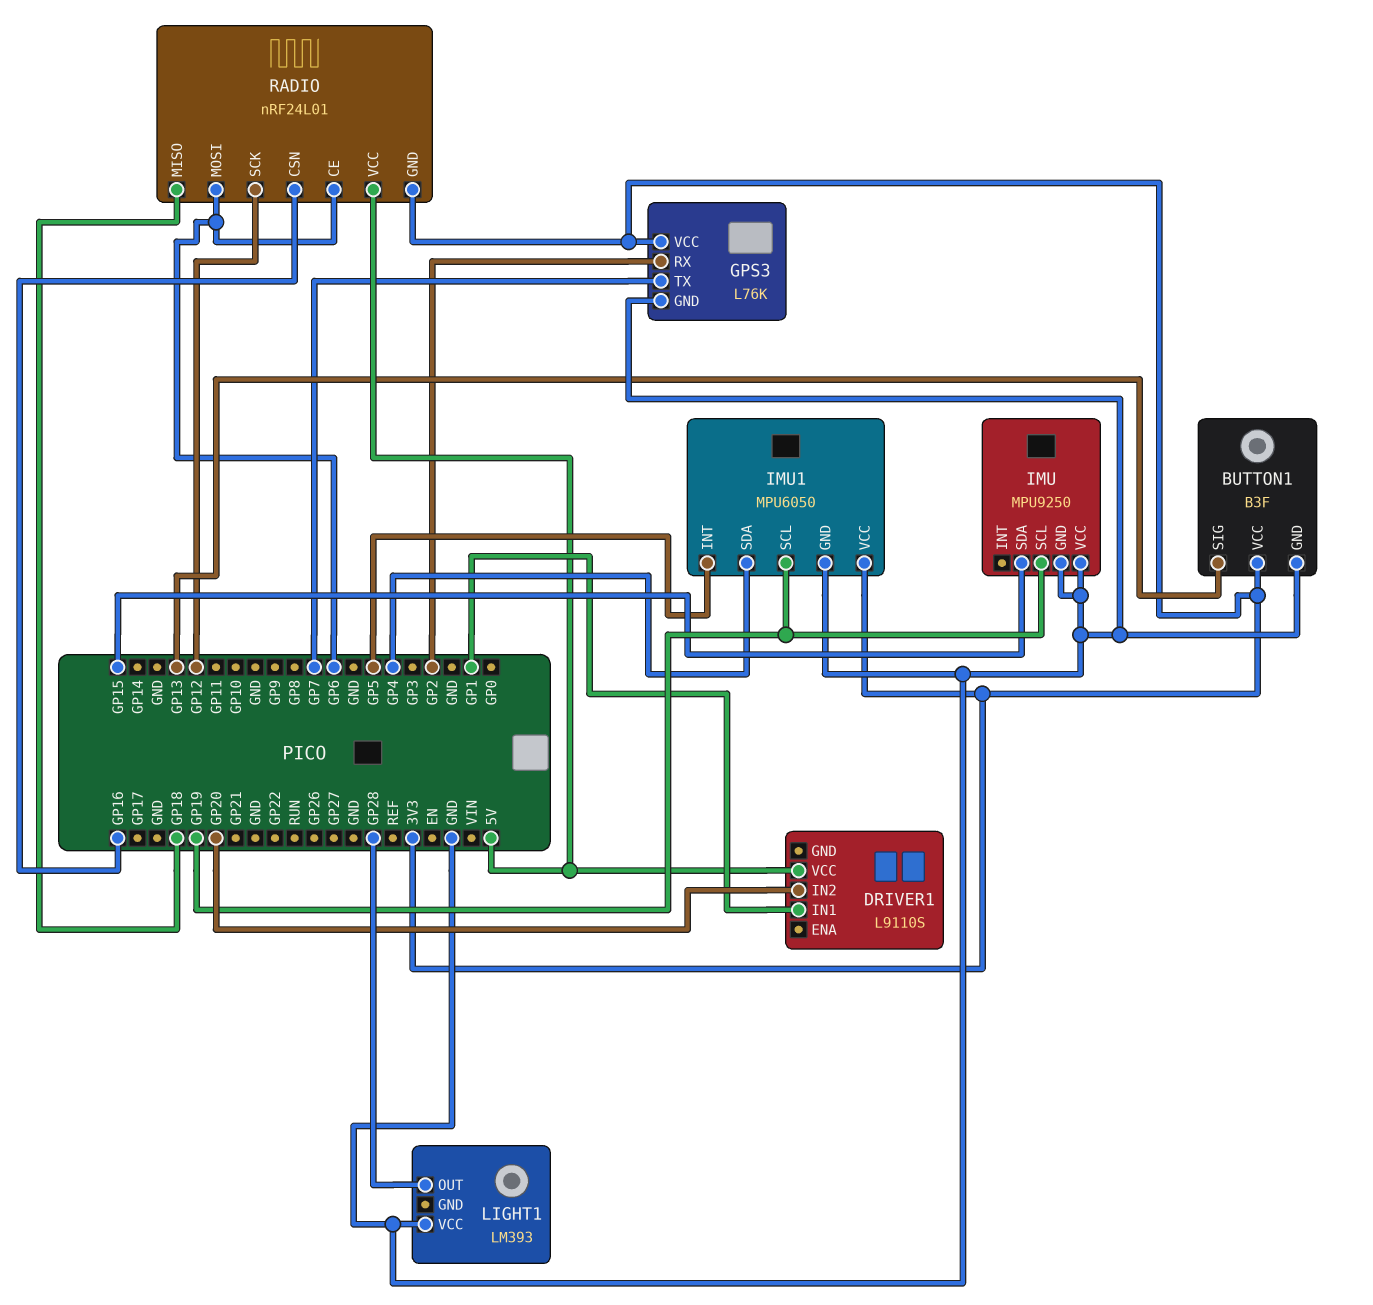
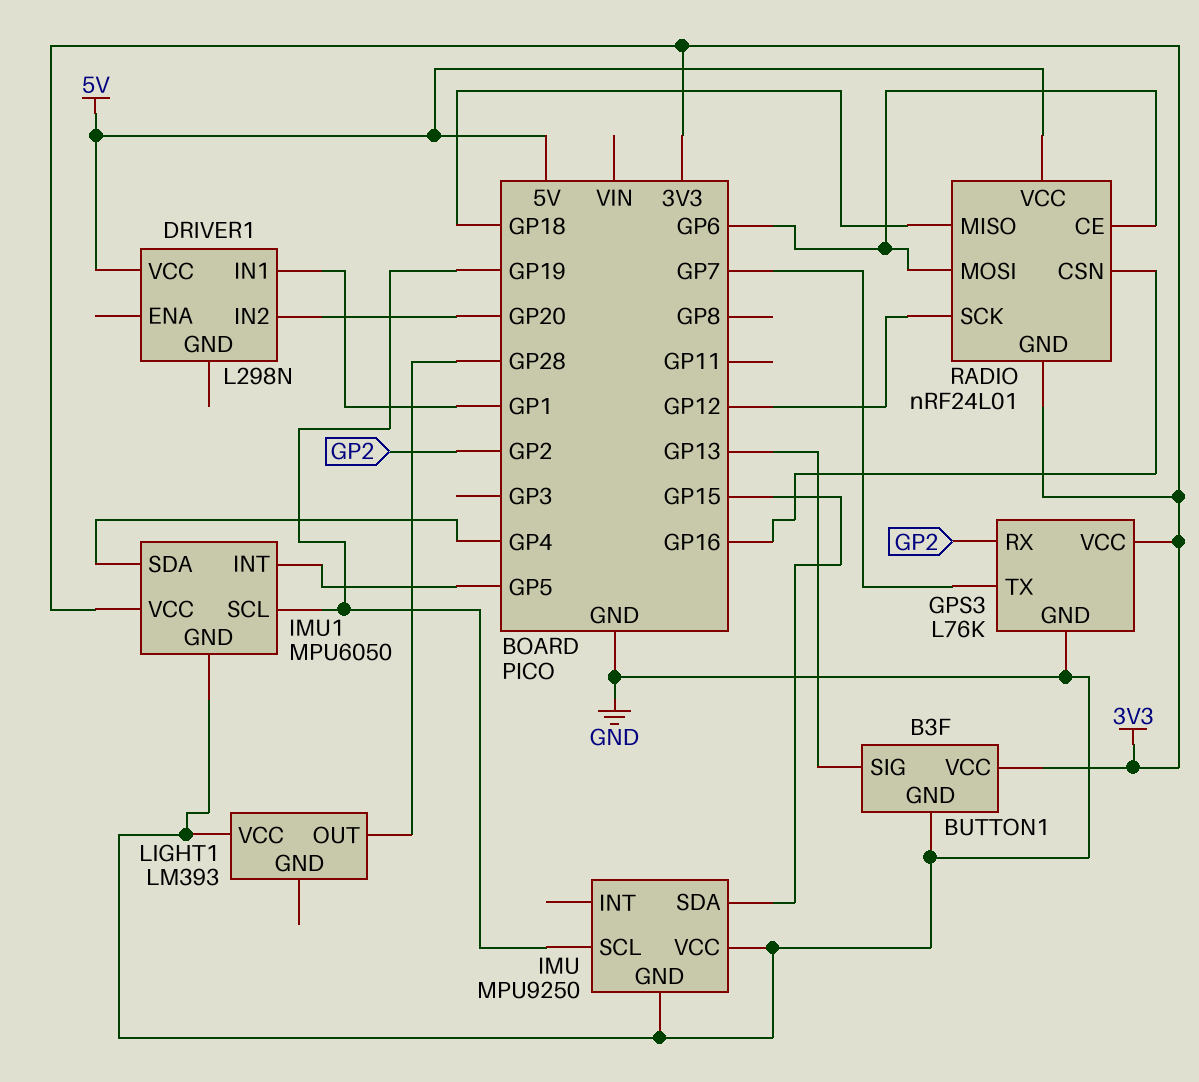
DRIVER1: L9110S -> L298N

